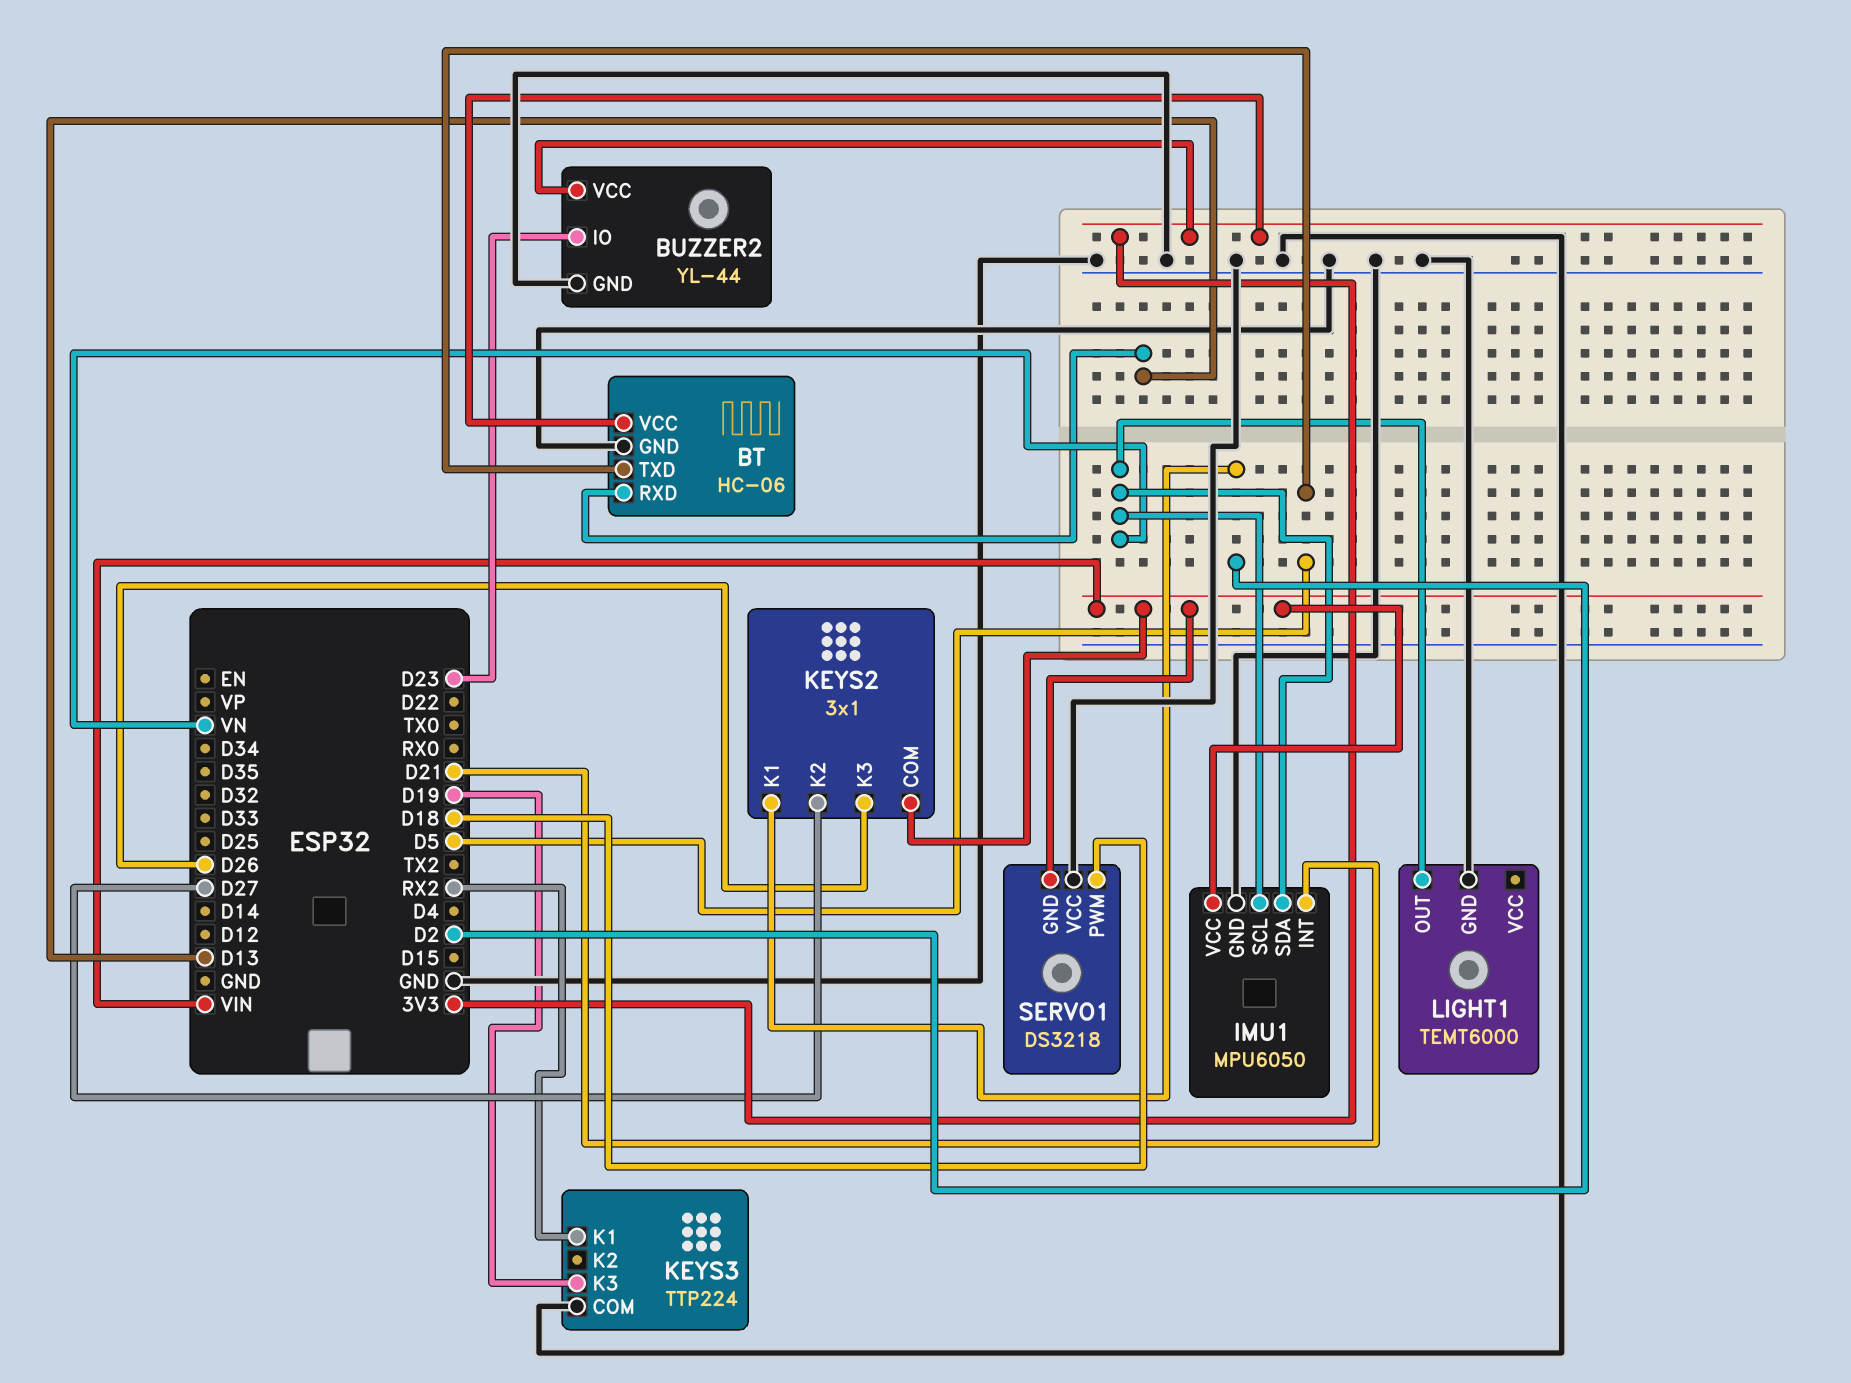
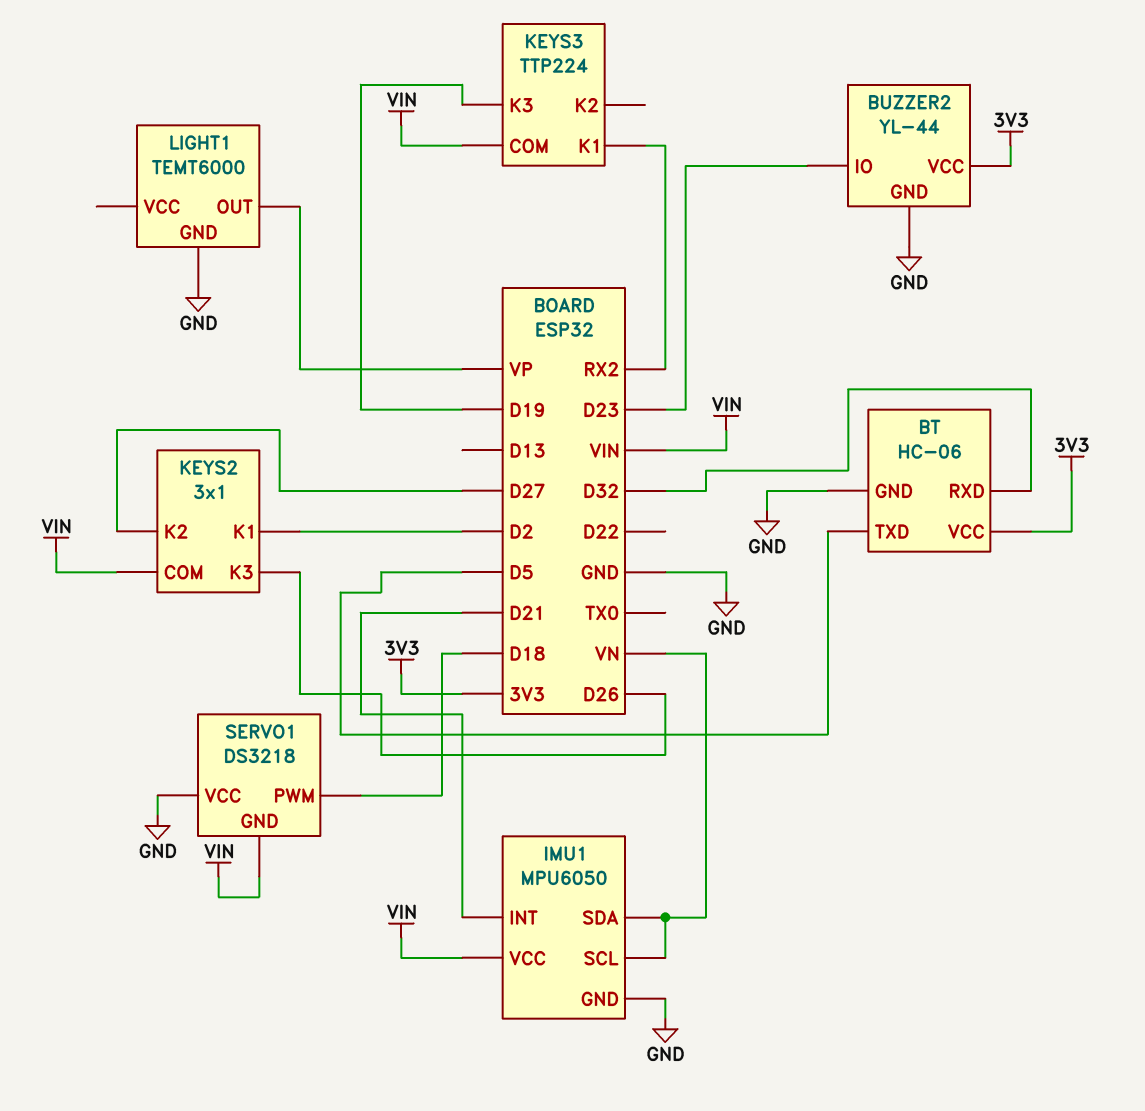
BT pin RXD: D13 -> D32
KEYS3 pin COM: GND -> VIN
LIGHT1 pin OUT: VN -> VP

